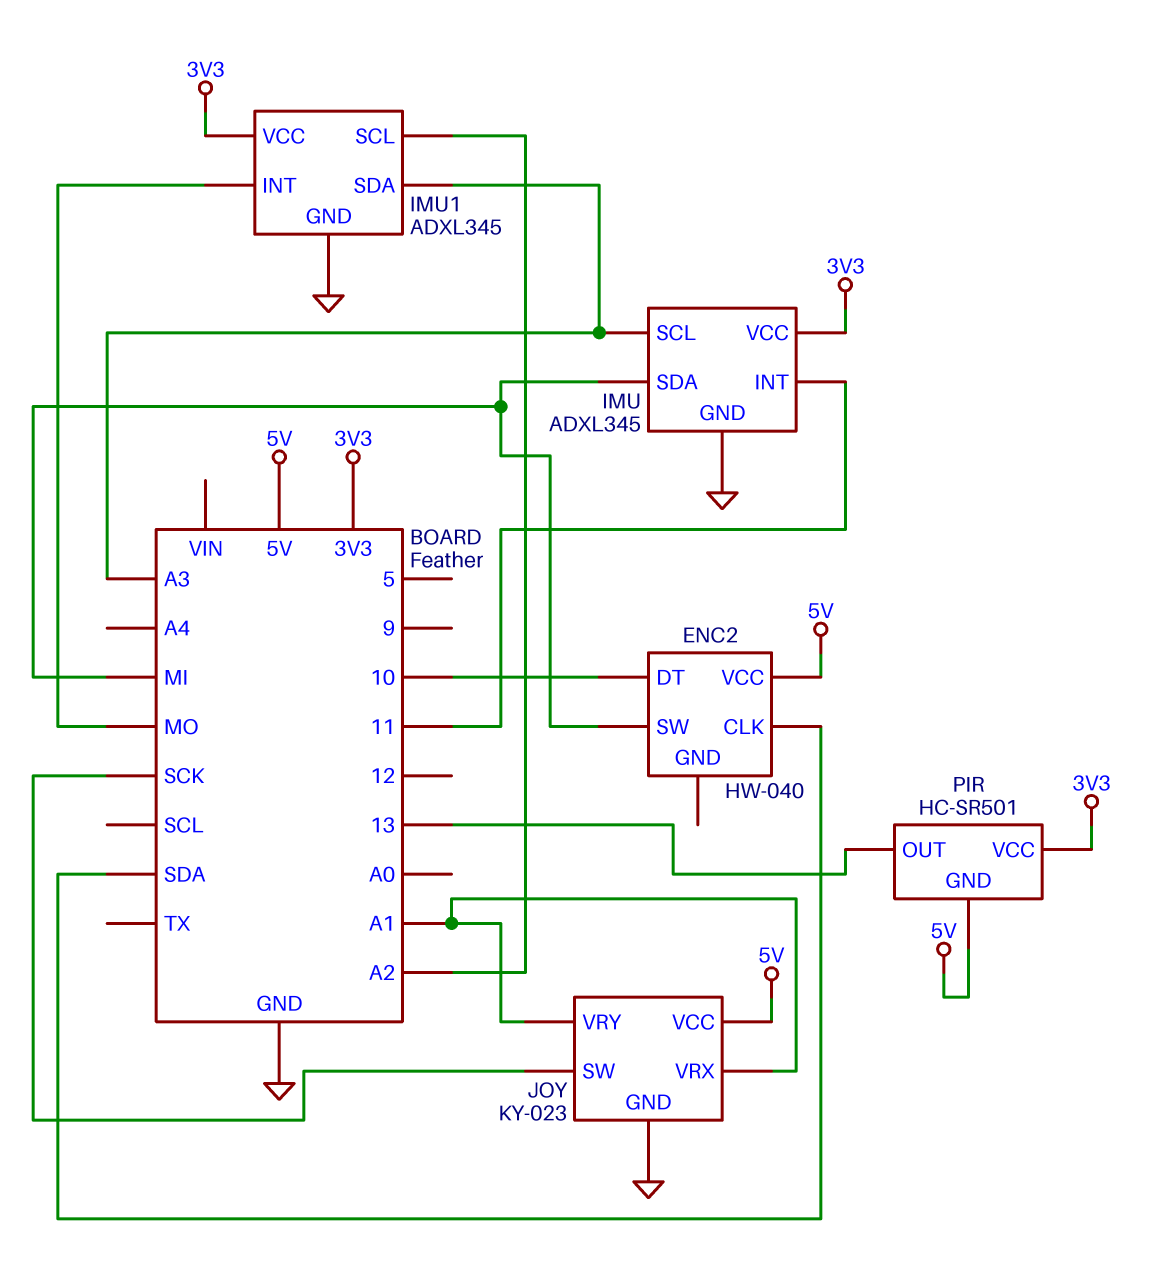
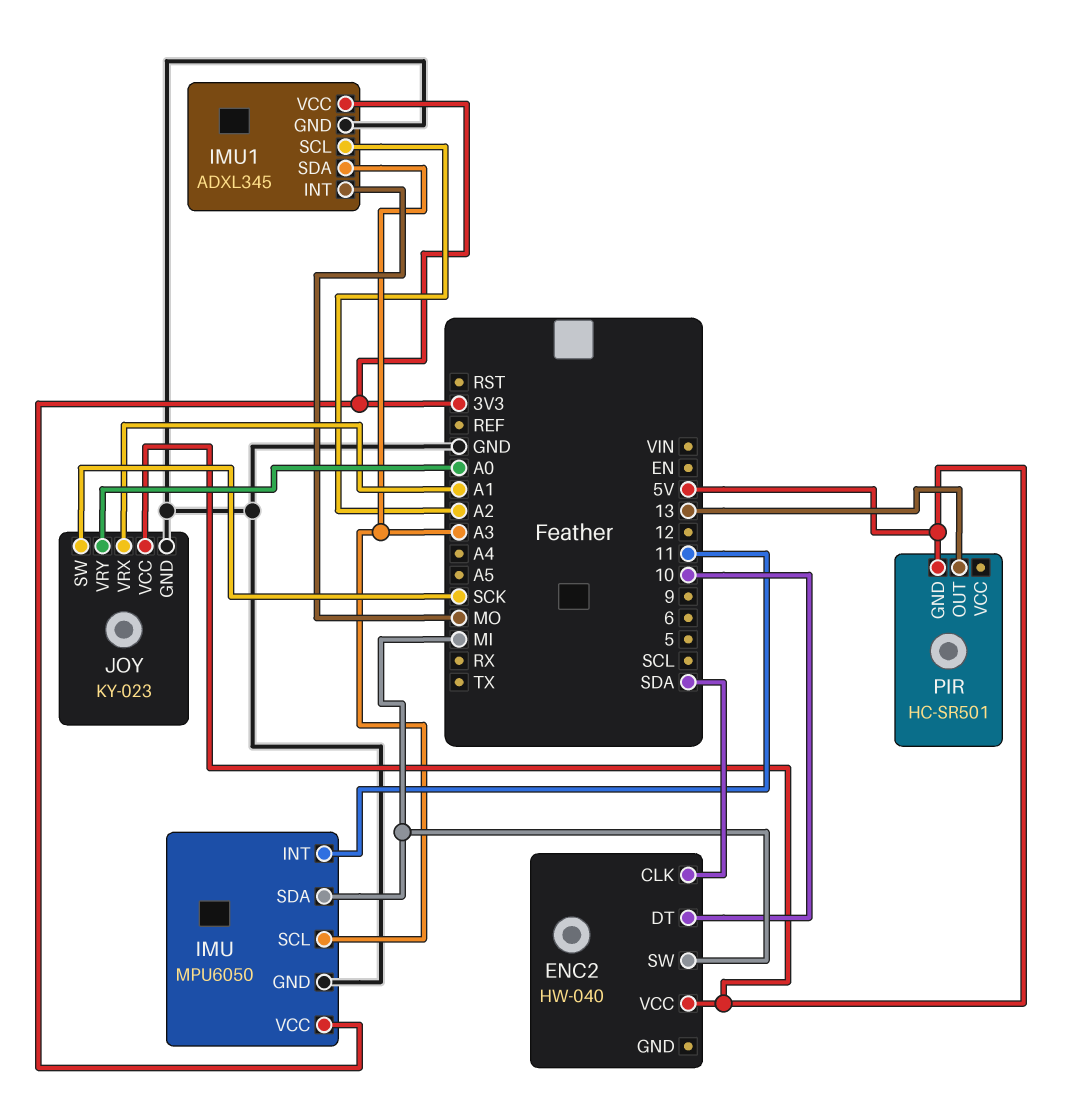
IMU: ADXL345 -> MPU6050
JOY pin VRY: A1 -> A0
PIR pin VCC: 3V3 -> none

